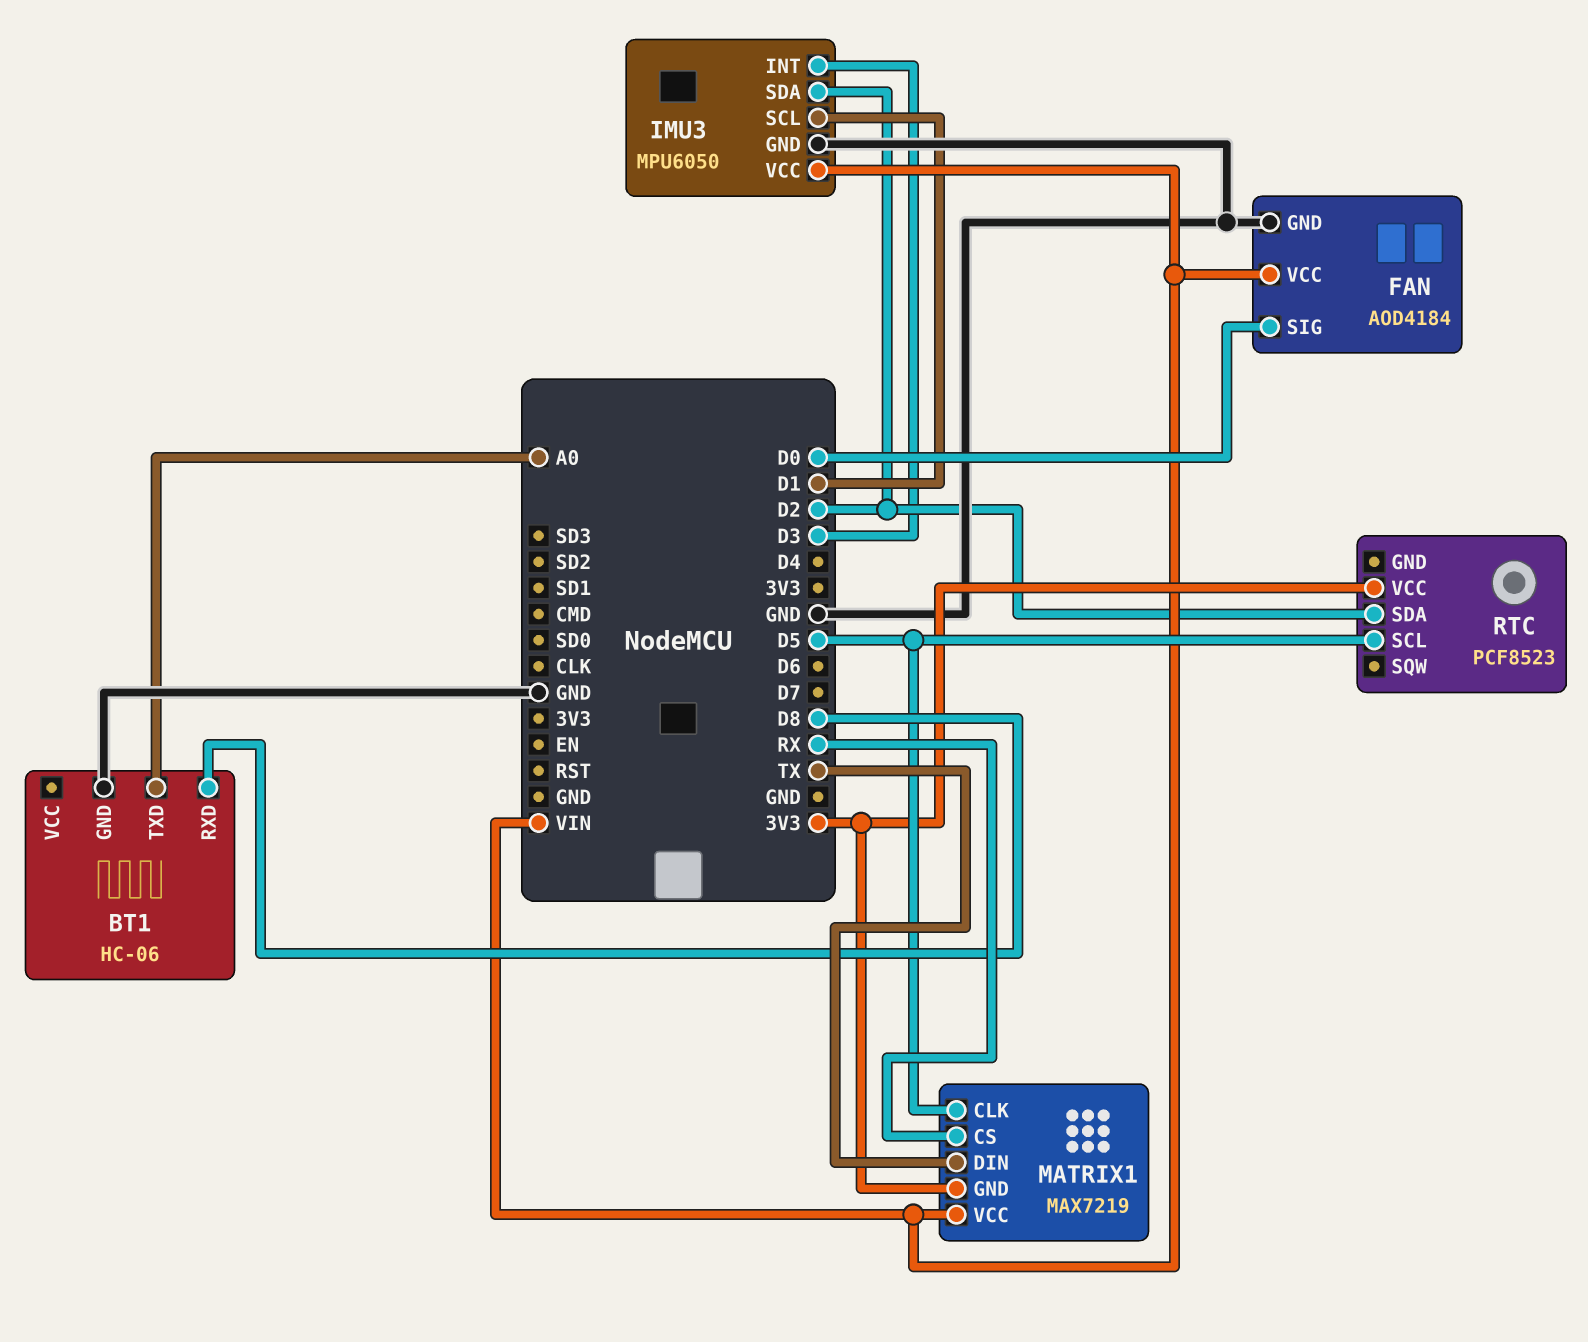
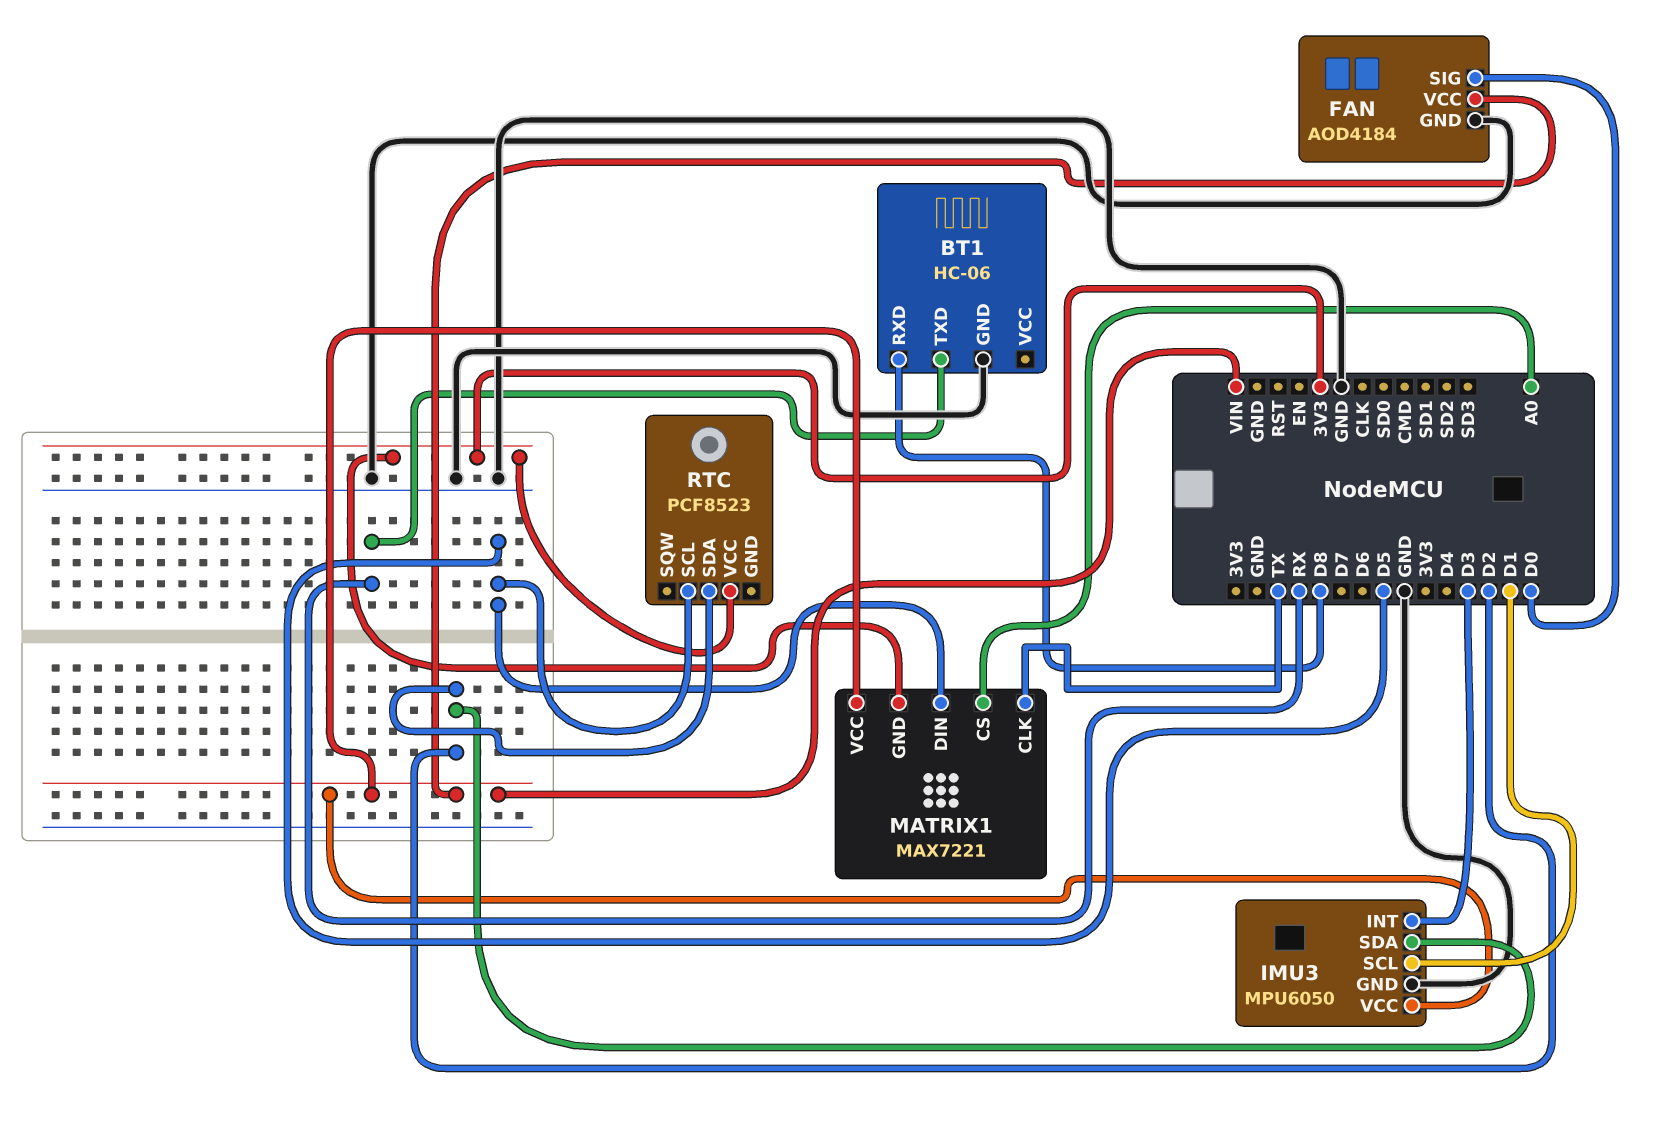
BT1 pin TXD: A0 -> RX
MATRIX1: MAX7219 -> MAX7221
MATRIX1 pin CLK: D5 -> TX
MATRIX1 pin CS: RX -> A0
MATRIX1 pin DIN: TX -> D5

